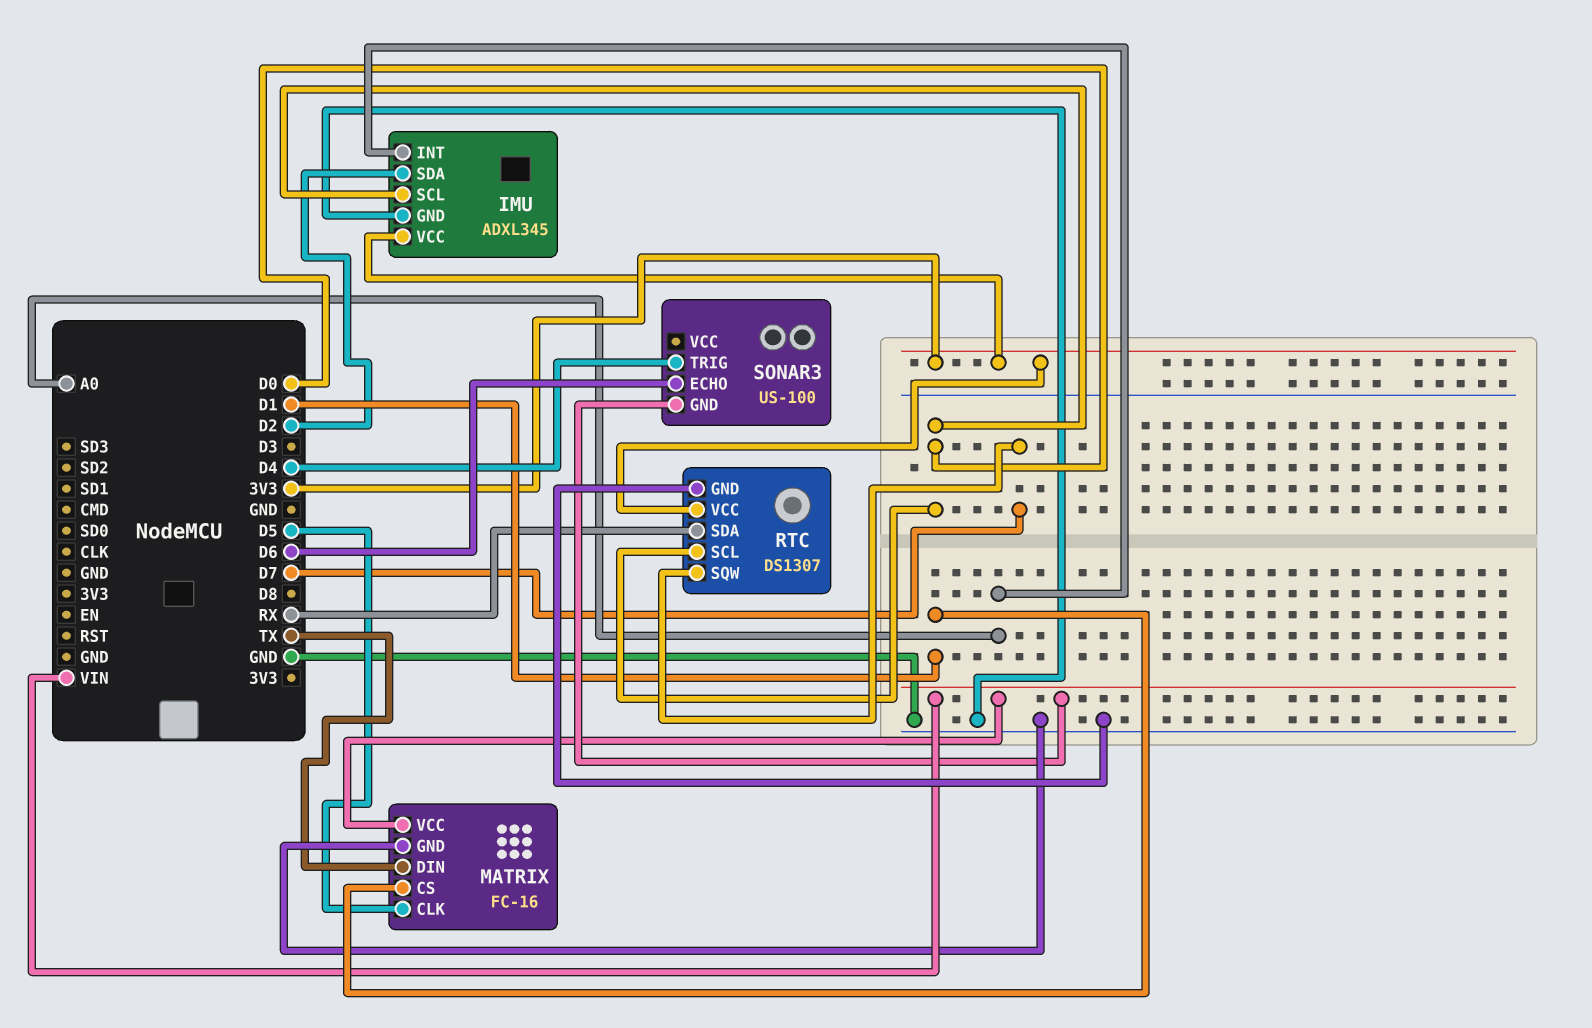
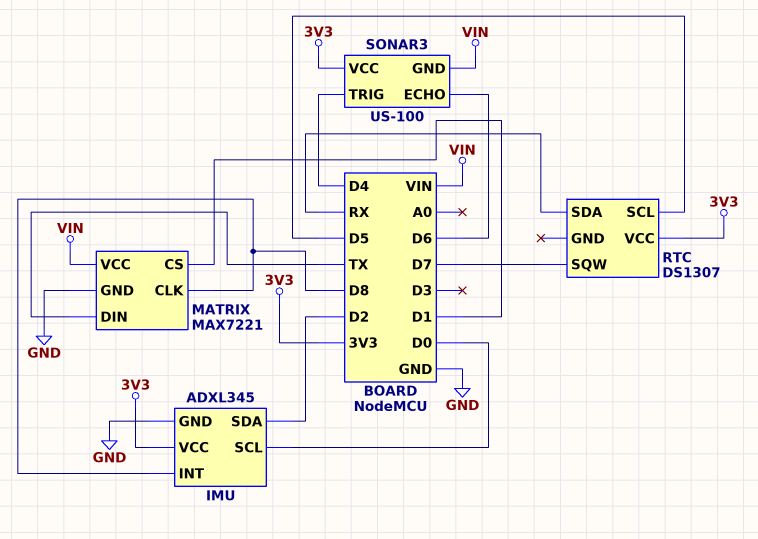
IMU pin INT: A0 -> D8
MATRIX: FC-16 -> MAX7221
MATRIX pin CLK: D5 -> D8
RTC pin GND: GND -> none
RTC pin SCL: D0 -> D5
SONAR3 pin VCC: none -> 3V3

